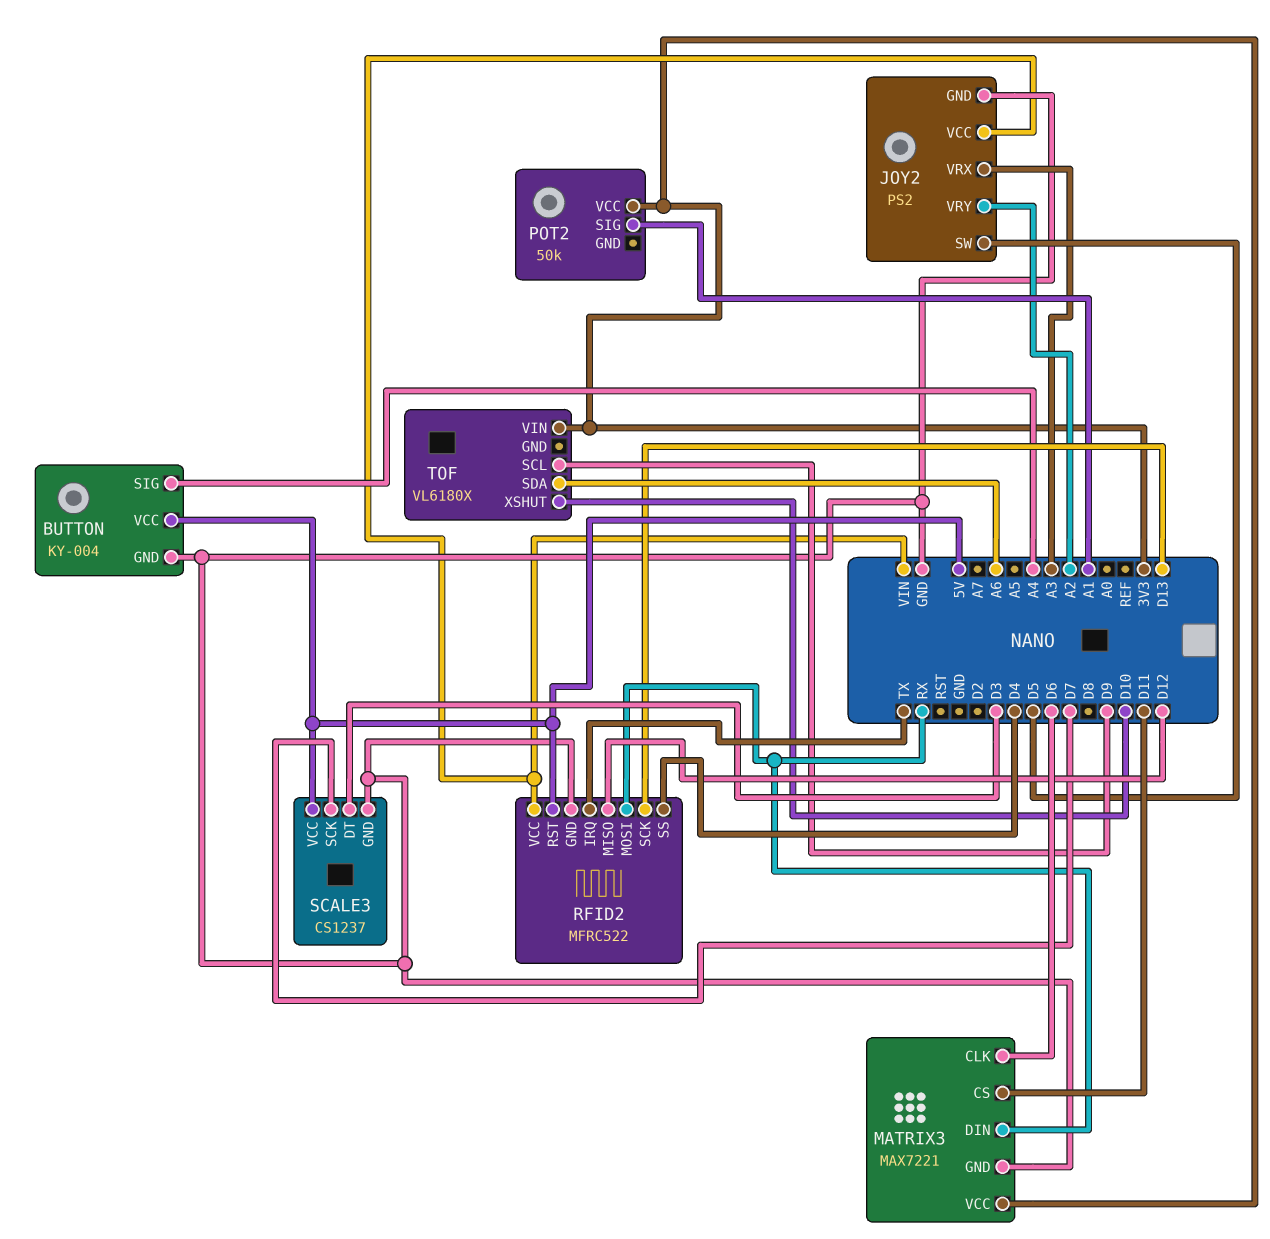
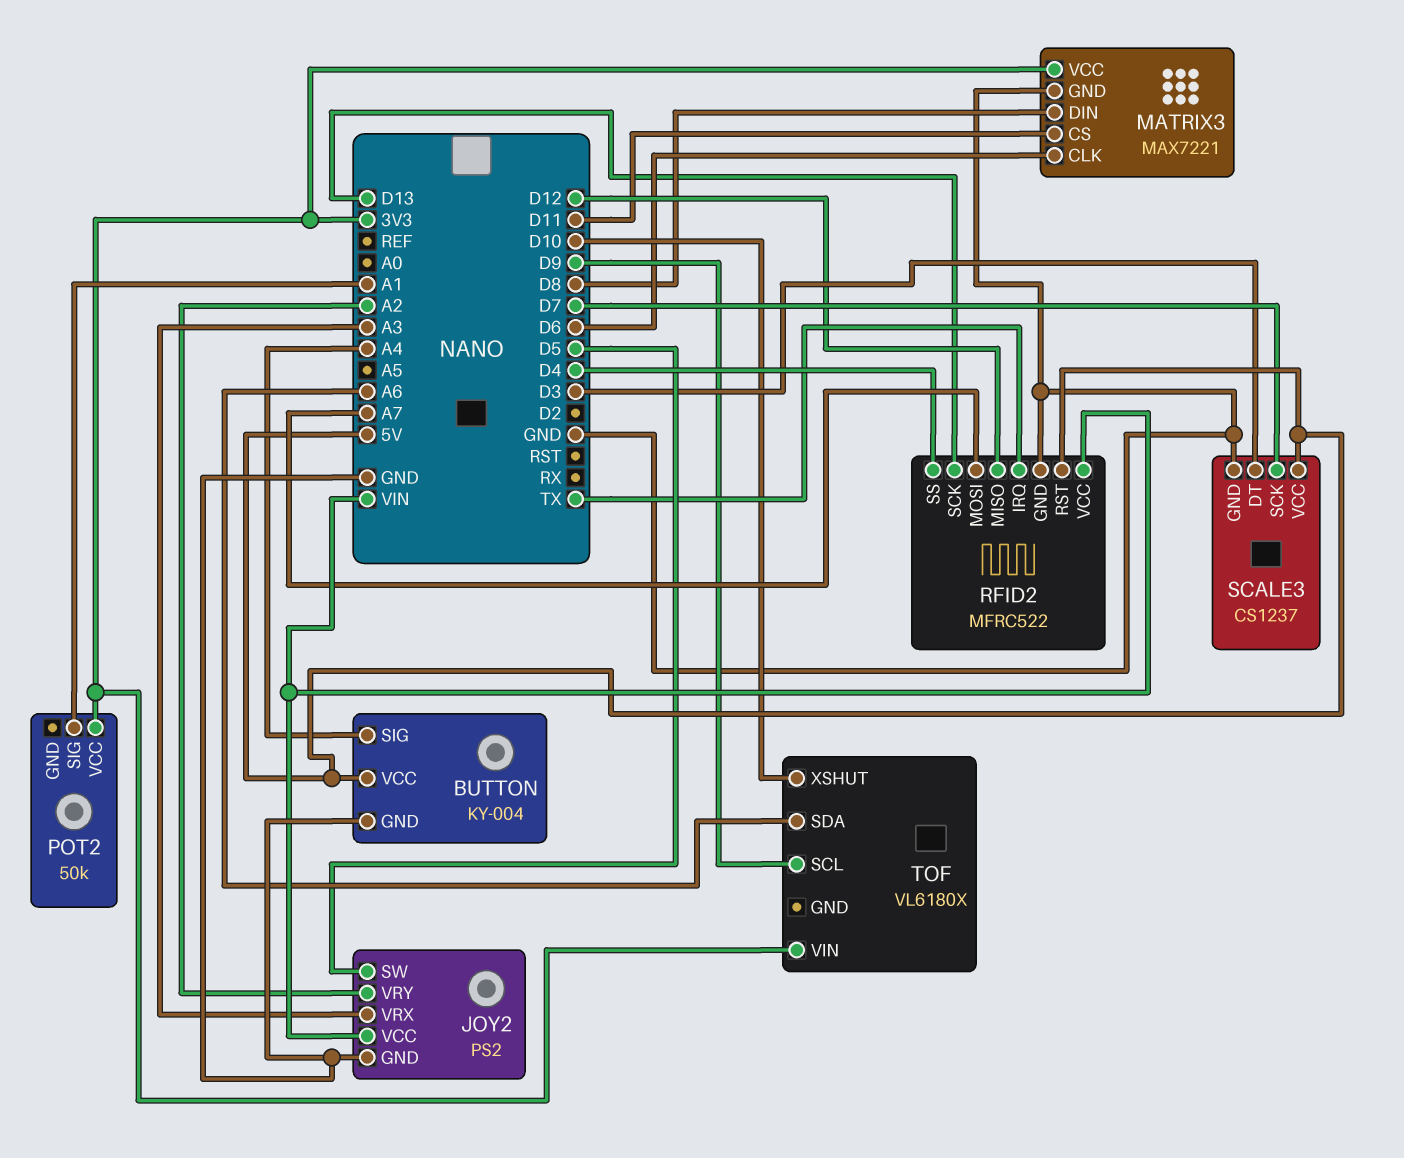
MATRIX3 pin DIN: RX -> D8
RFID2 pin MOSI: RX -> A7

